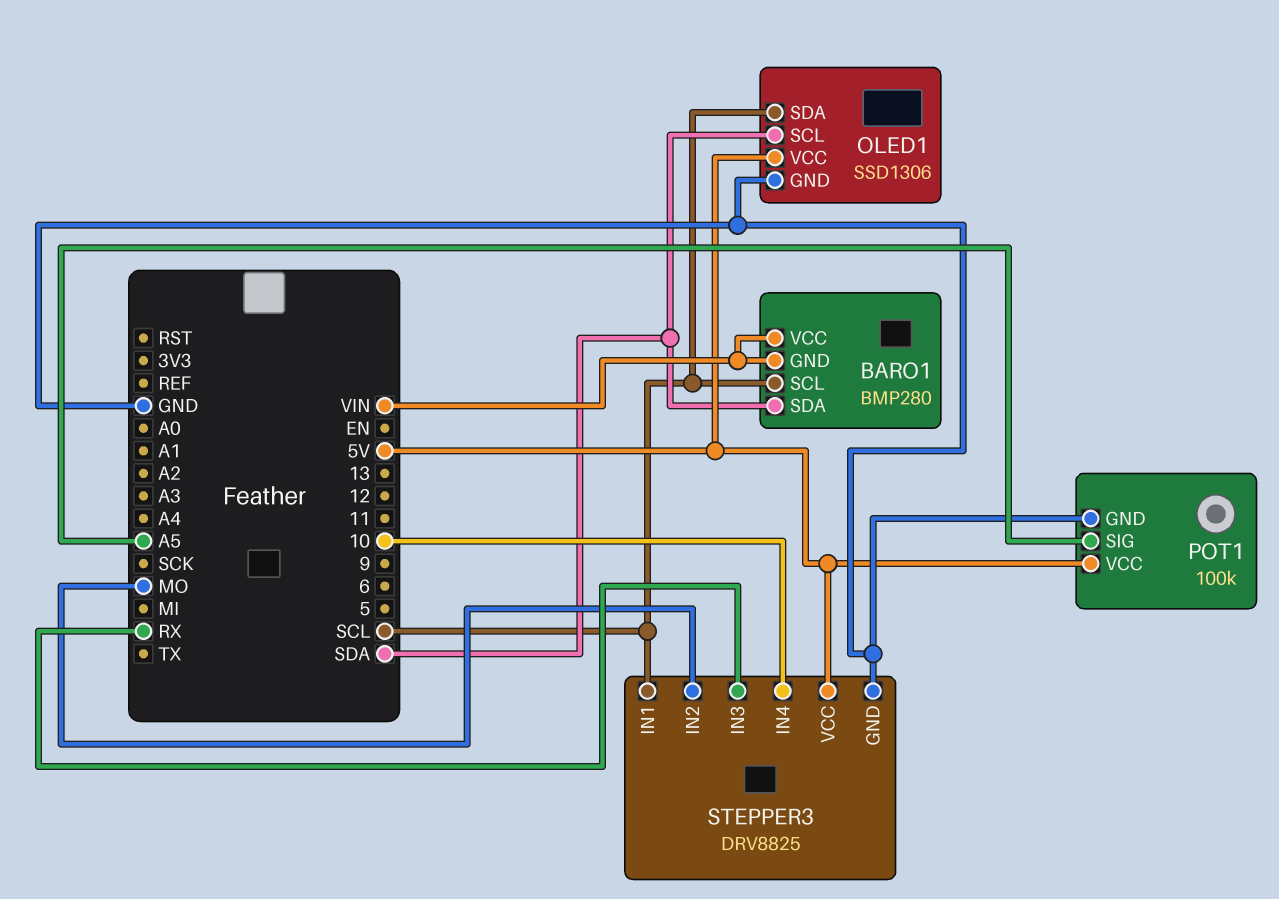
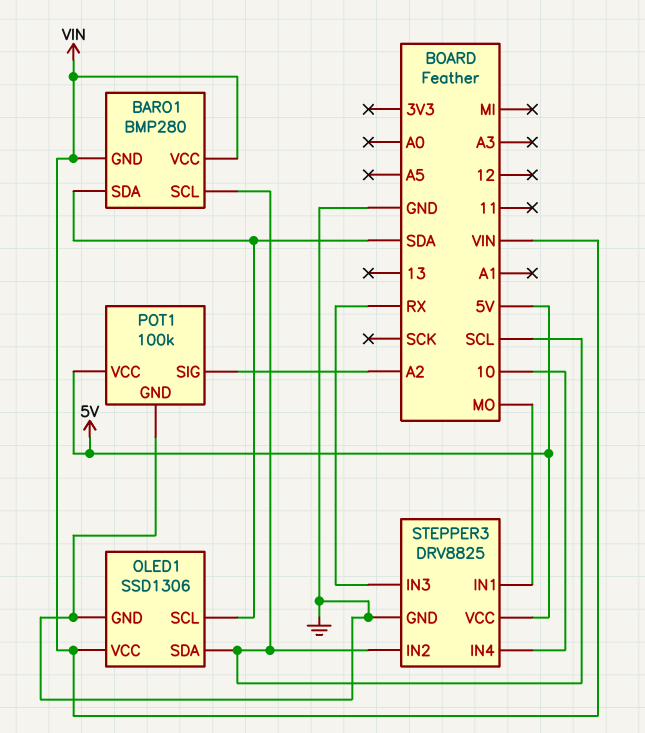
OLED1 pin VCC: 5V -> VIN
POT1 pin SIG: A5 -> A2
STEPPER3 pin IN1: SCL -> MO
STEPPER3 pin IN2: MO -> SCL

